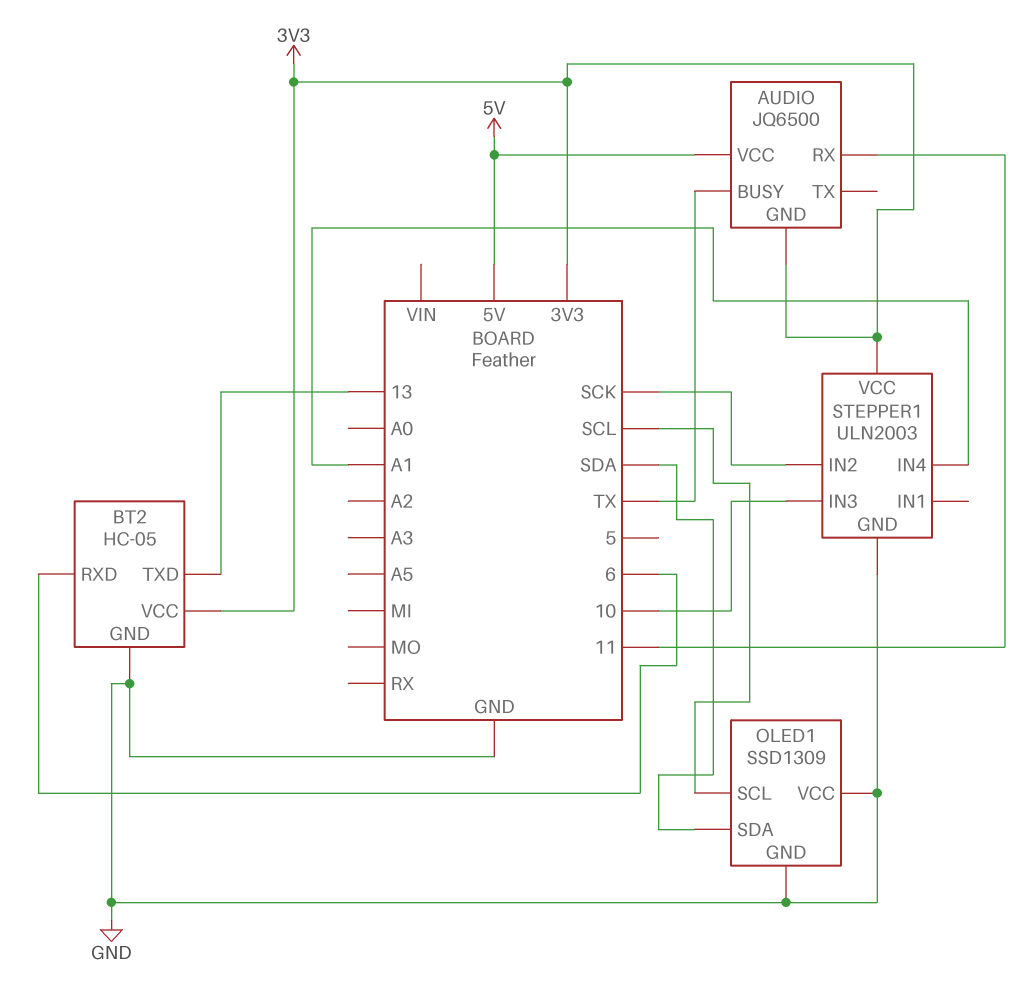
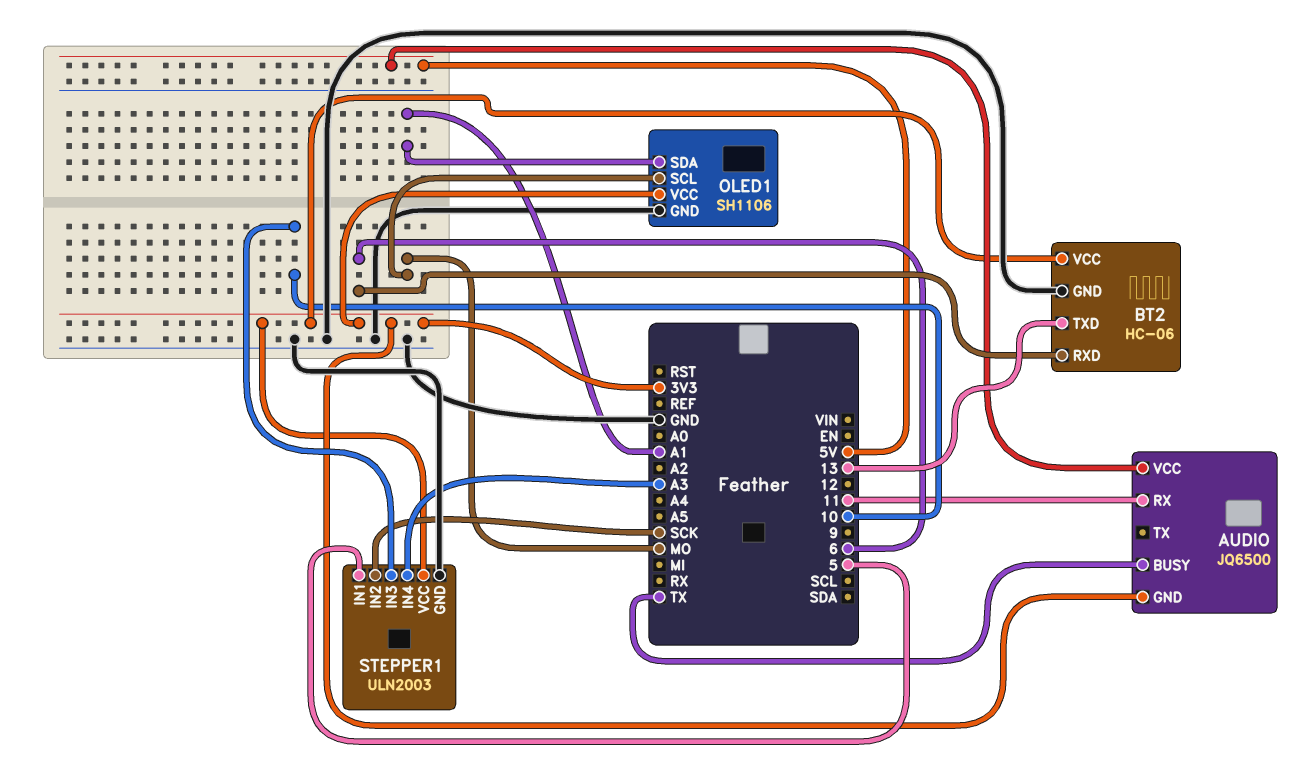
BT2: HC-05 -> HC-06
OLED1: SSD1309 -> SH1106
OLED1 pin SCL: SCL -> MO
OLED1 pin SDA: SDA -> A1
OLED1 pin VCC: GND -> 3V3
STEPPER1 pin IN1: none -> 5
STEPPER1 pin IN4: A1 -> A3

